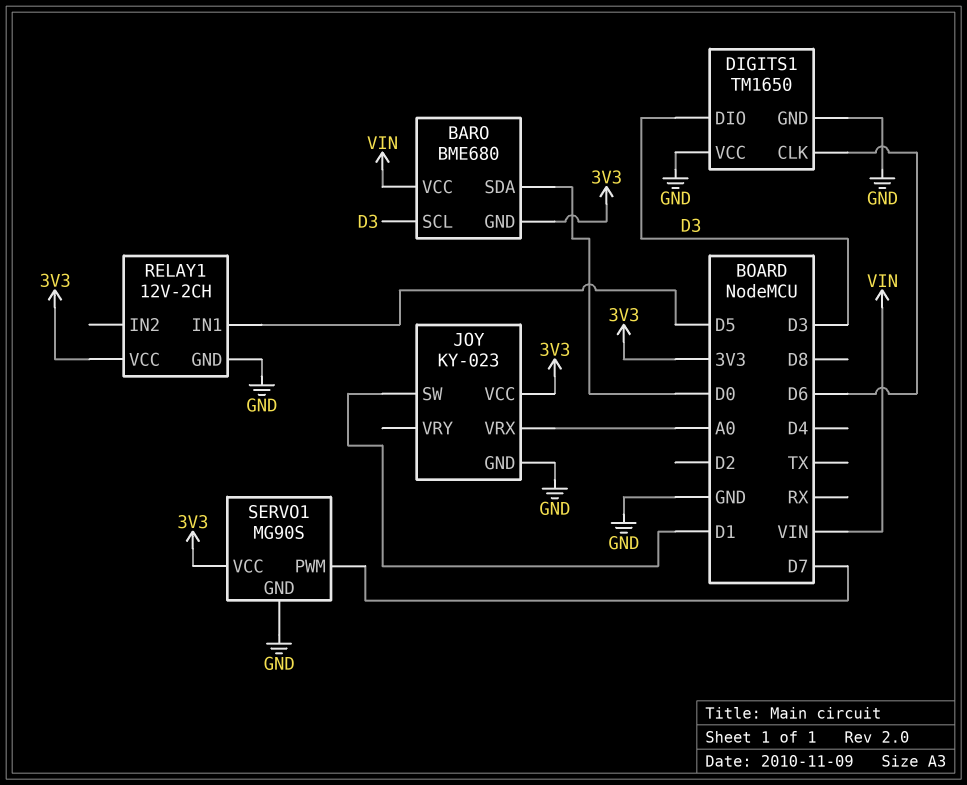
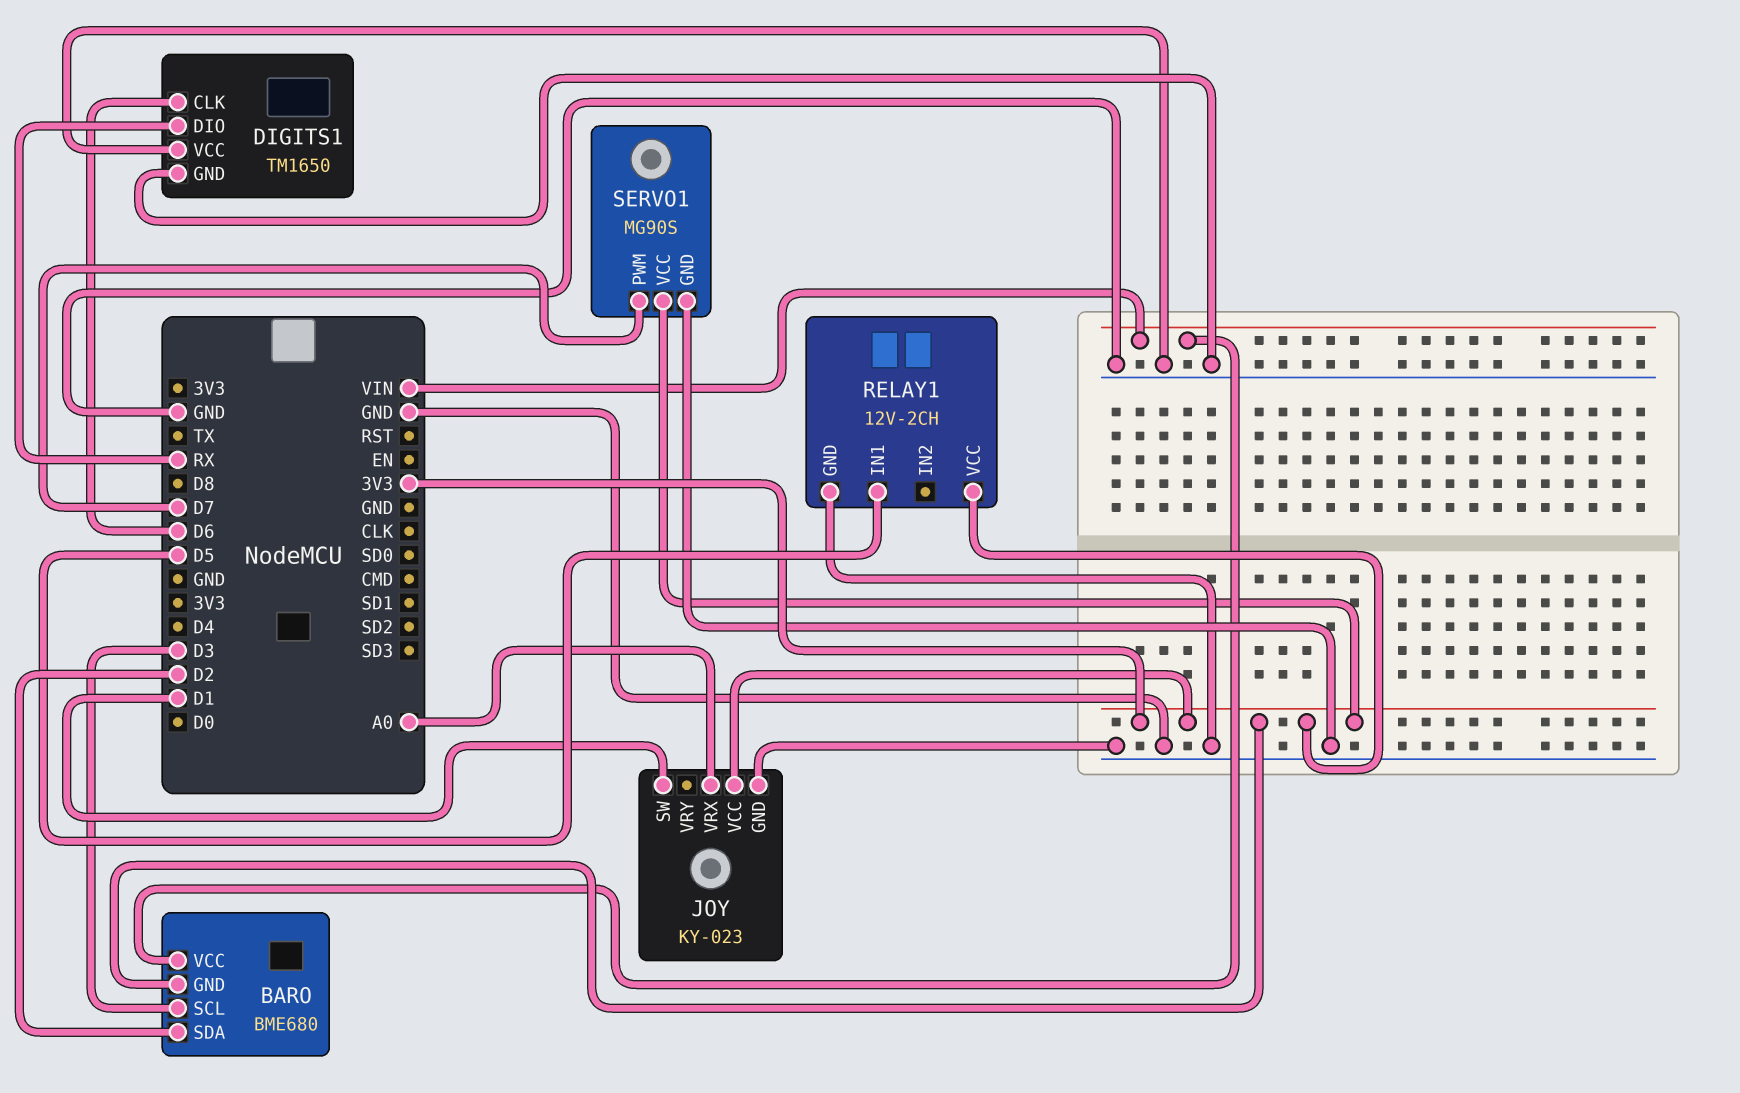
BARO pin SDA: D0 -> D2
DIGITS1 pin DIO: D3 -> RX

